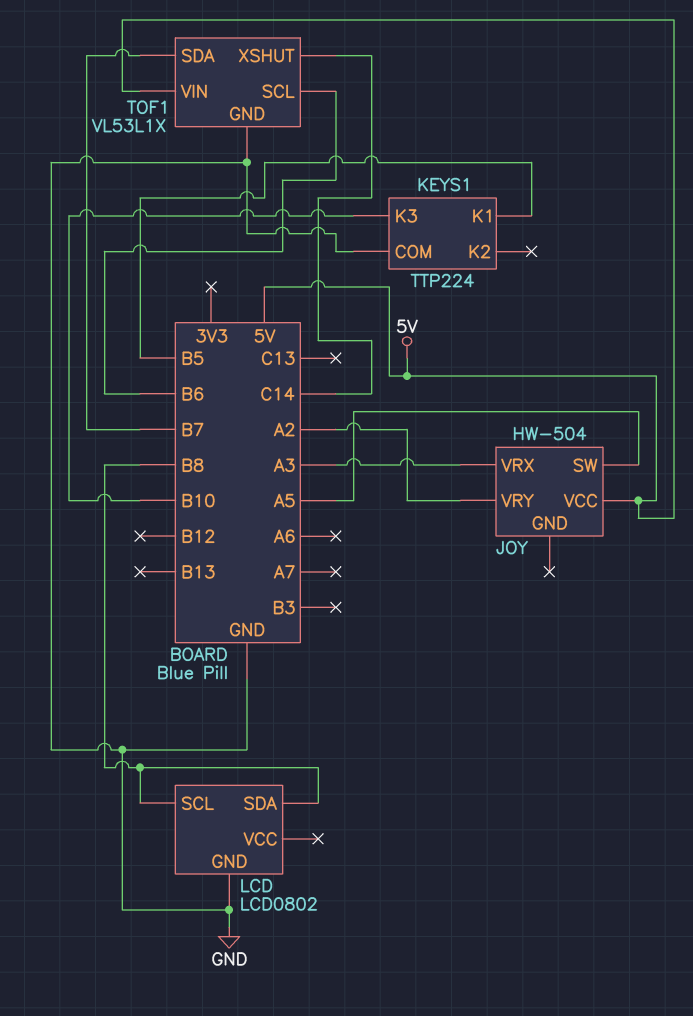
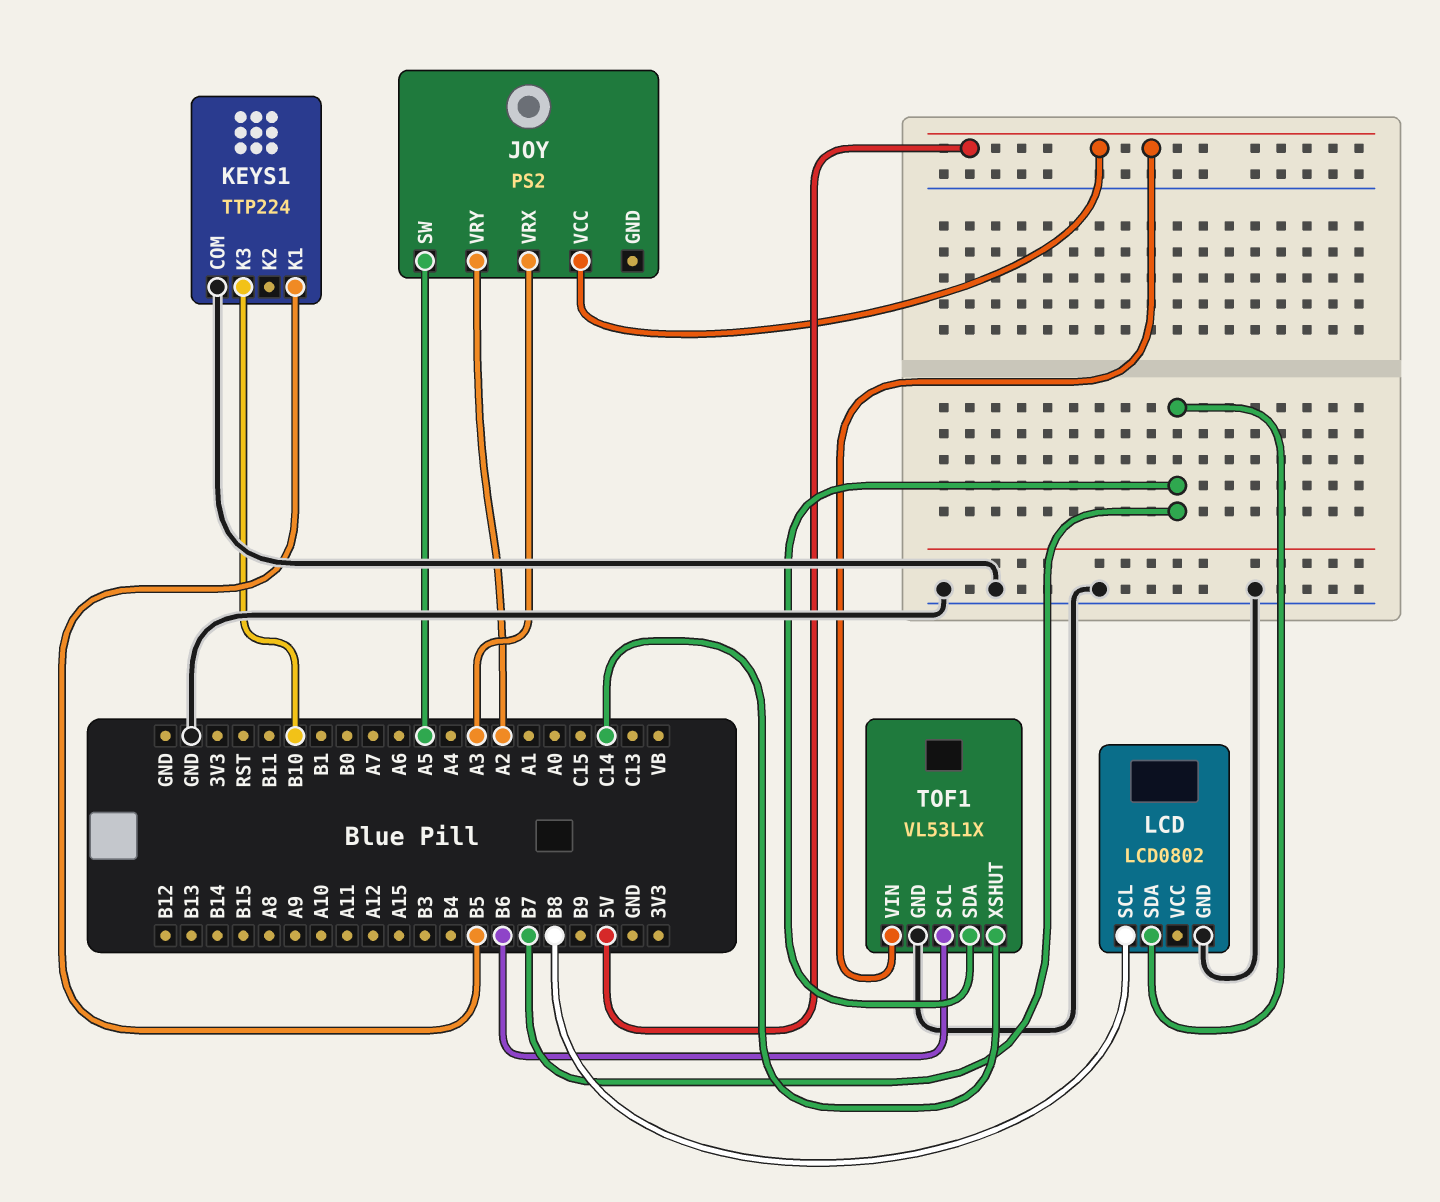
JOY: HW-504 -> PS2
LCD pin SDA: B8 -> B7

